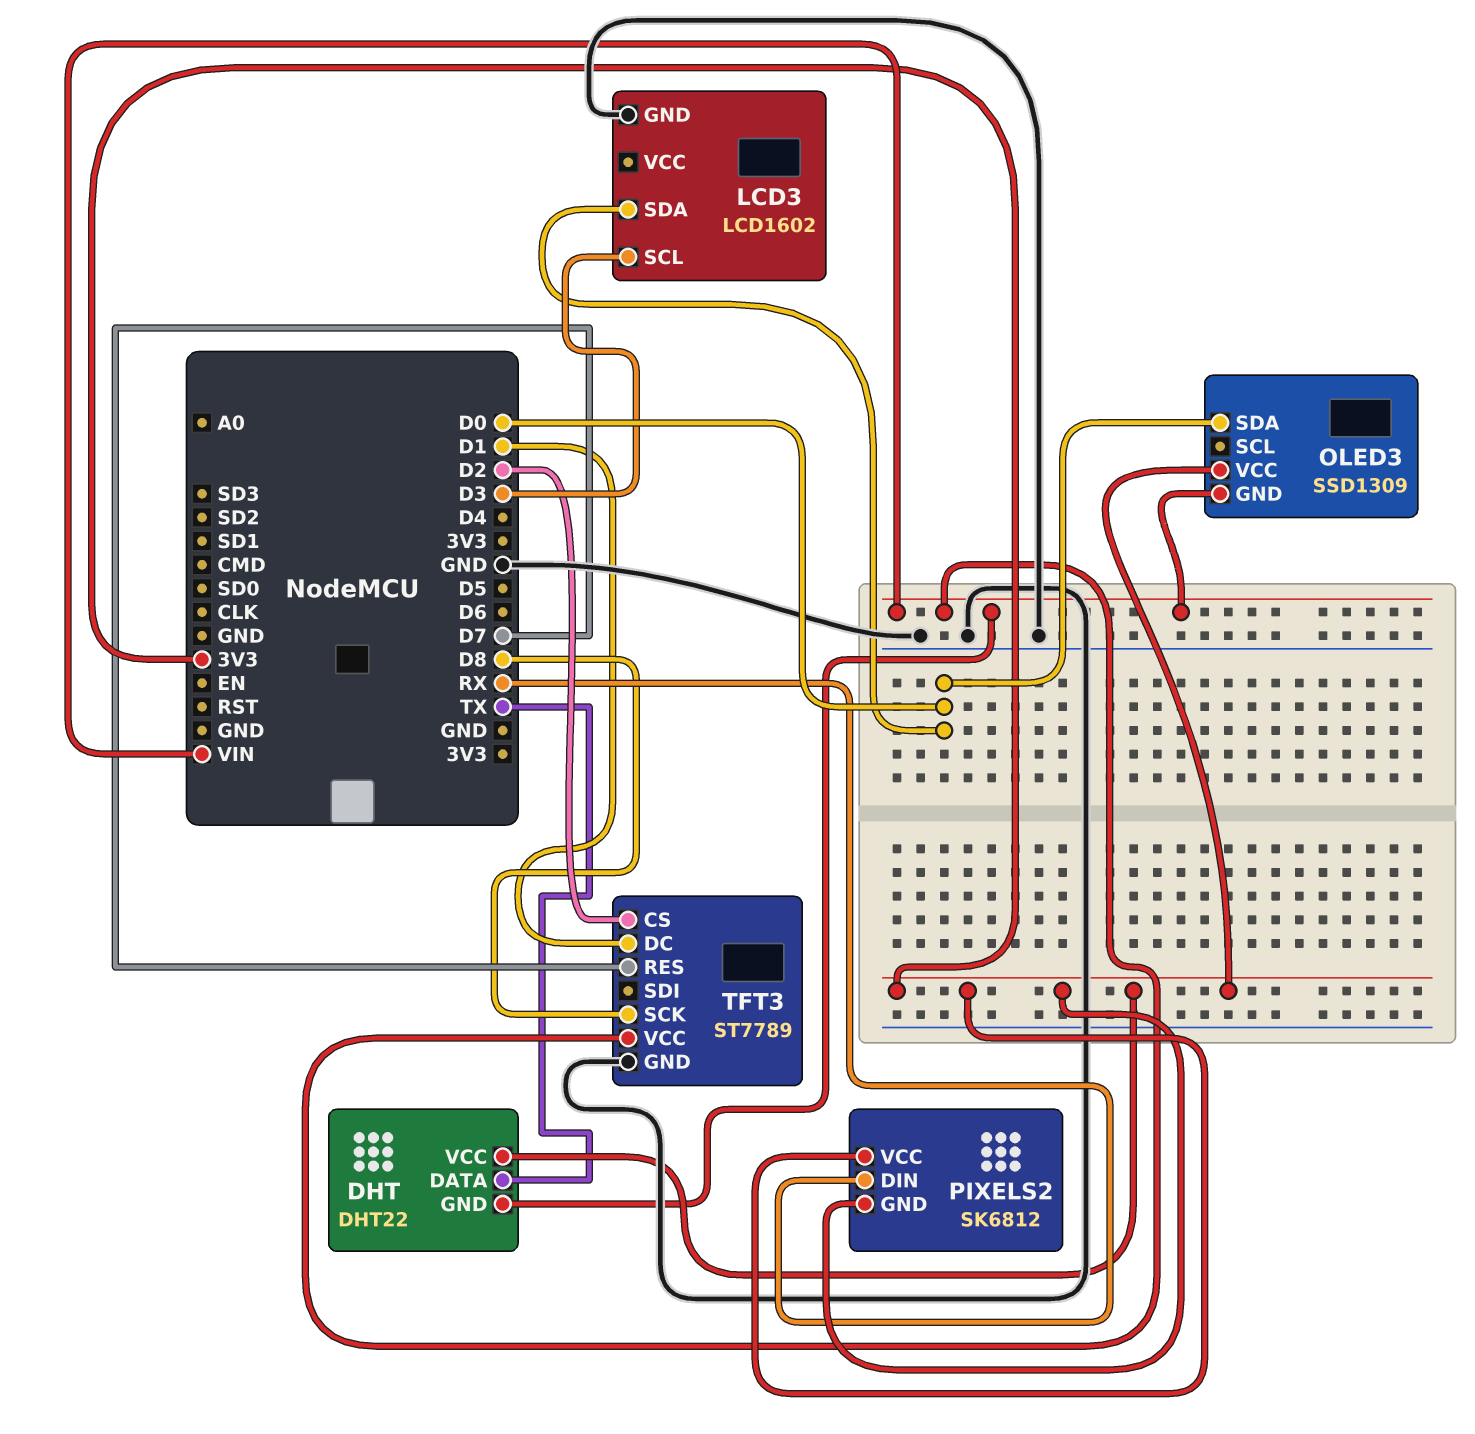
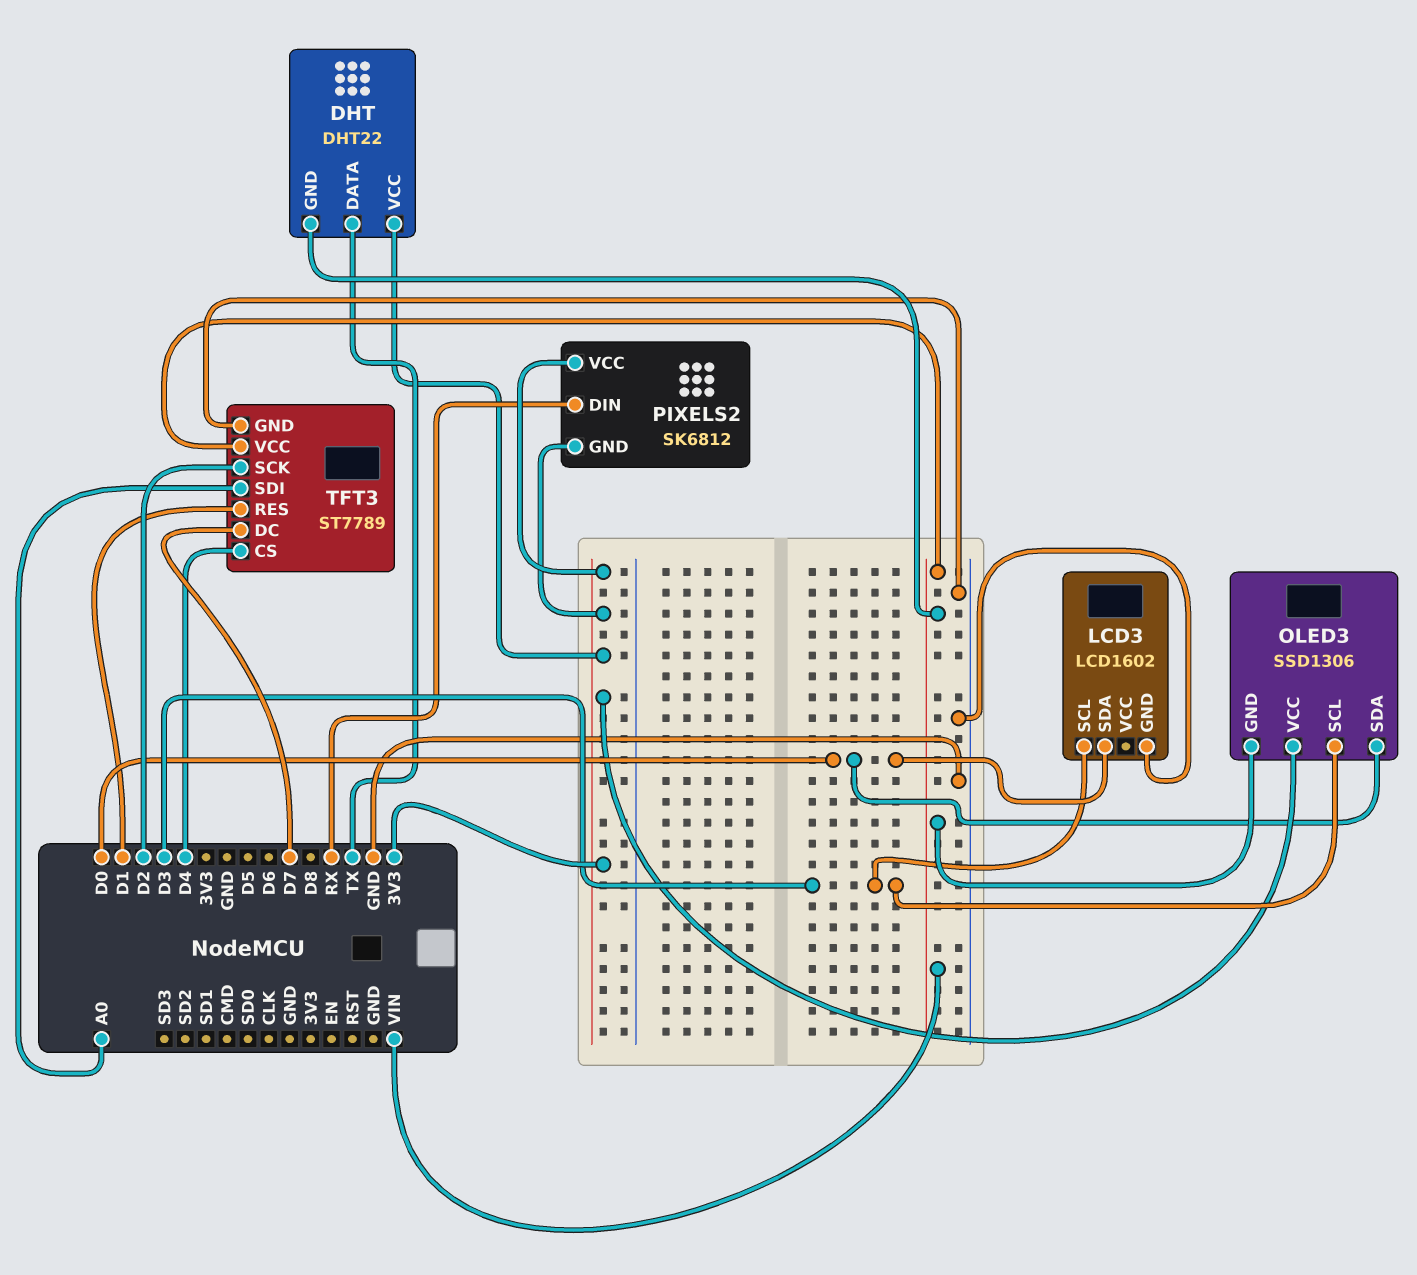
OLED3: SSD1309 -> SSD1306
OLED3 pin SCL: none -> D3
TFT3 pin CS: D2 -> D4
TFT3 pin DC: D1 -> D7
TFT3 pin RES: D7 -> D1
TFT3 pin SCK: D8 -> D2
TFT3 pin SDI: none -> A0

